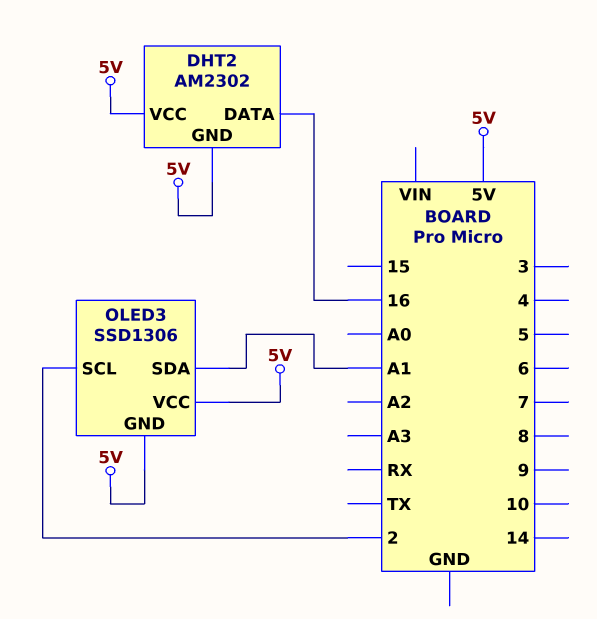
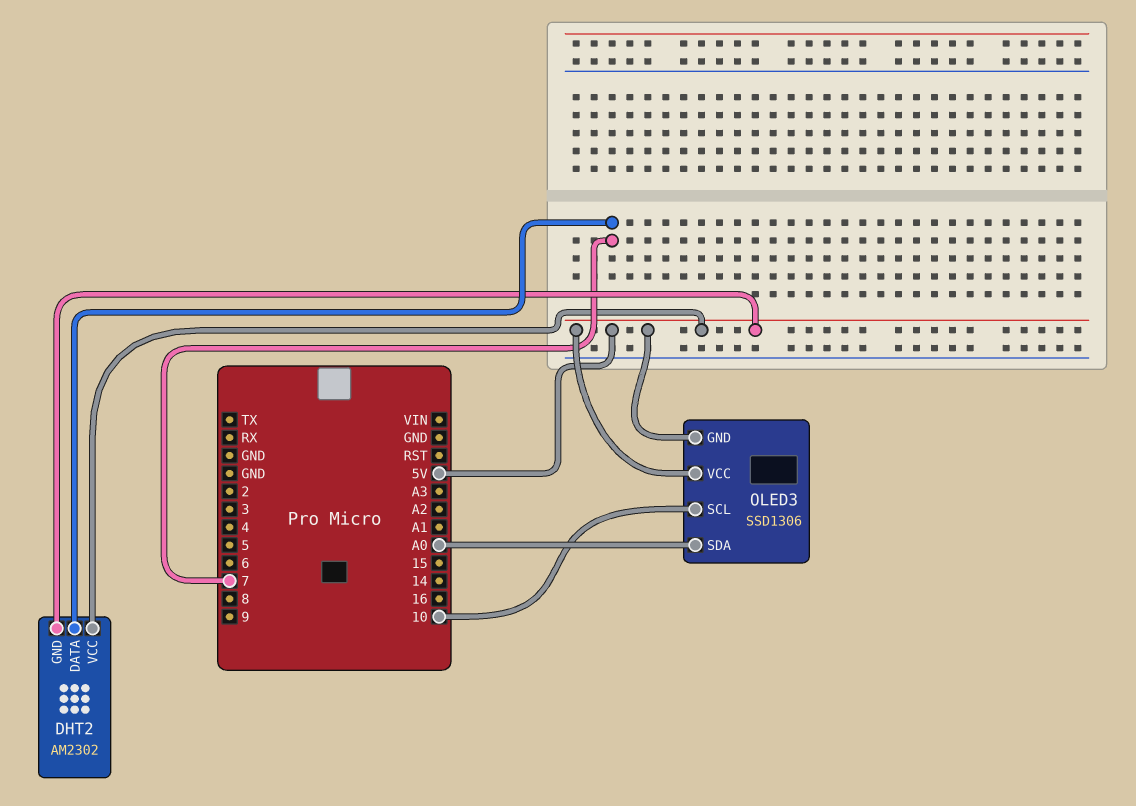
DHT2 pin DATA: 16 -> 7
OLED3 pin SCL: 2 -> 10
OLED3 pin SDA: A1 -> A0

